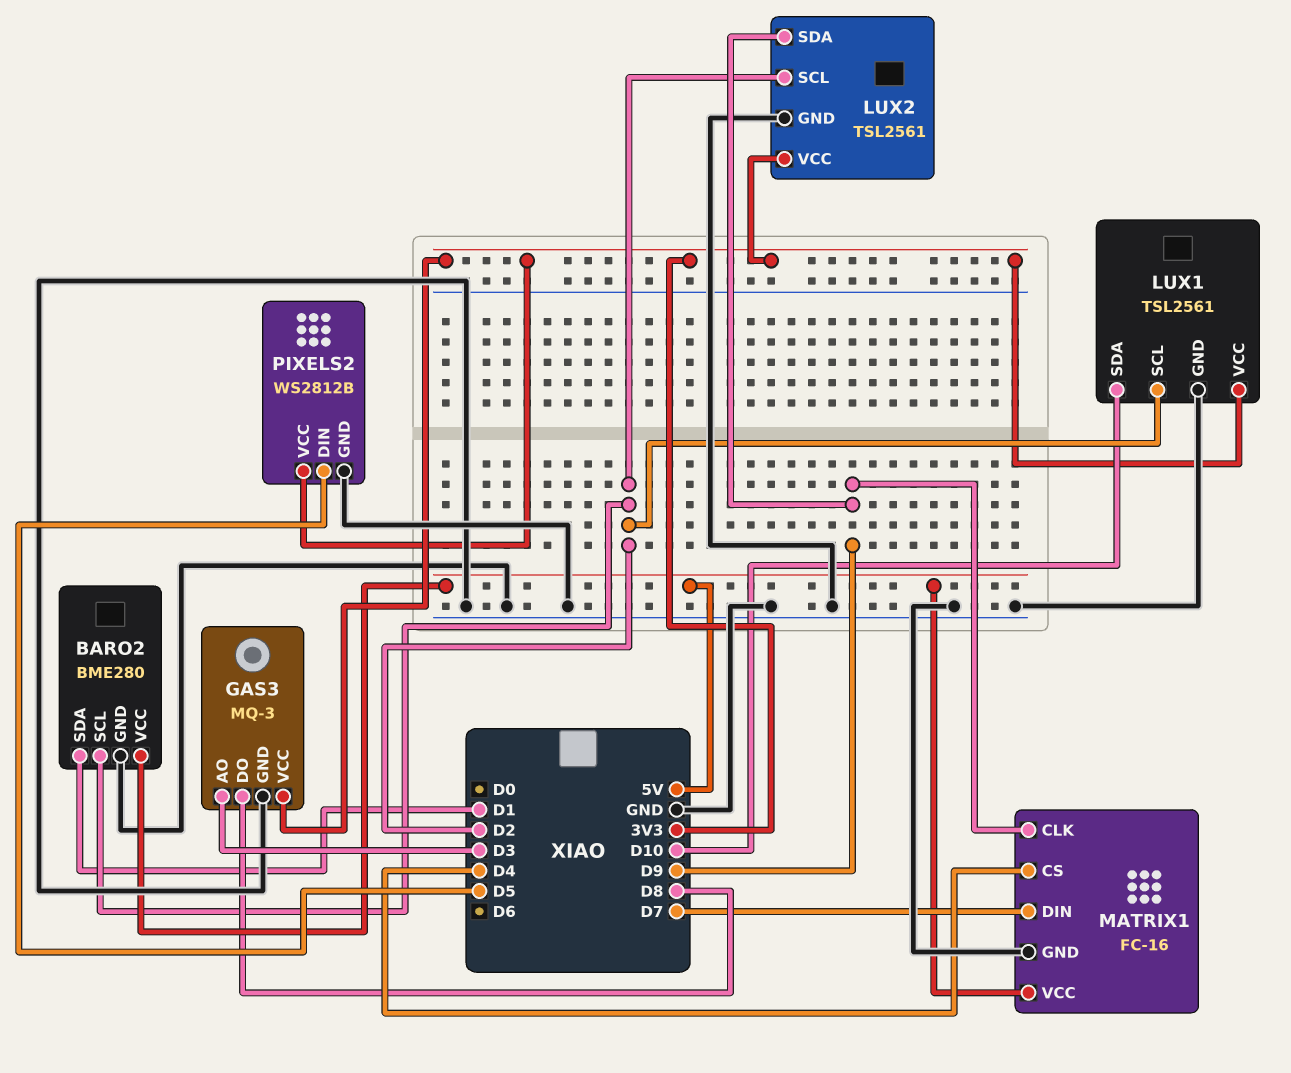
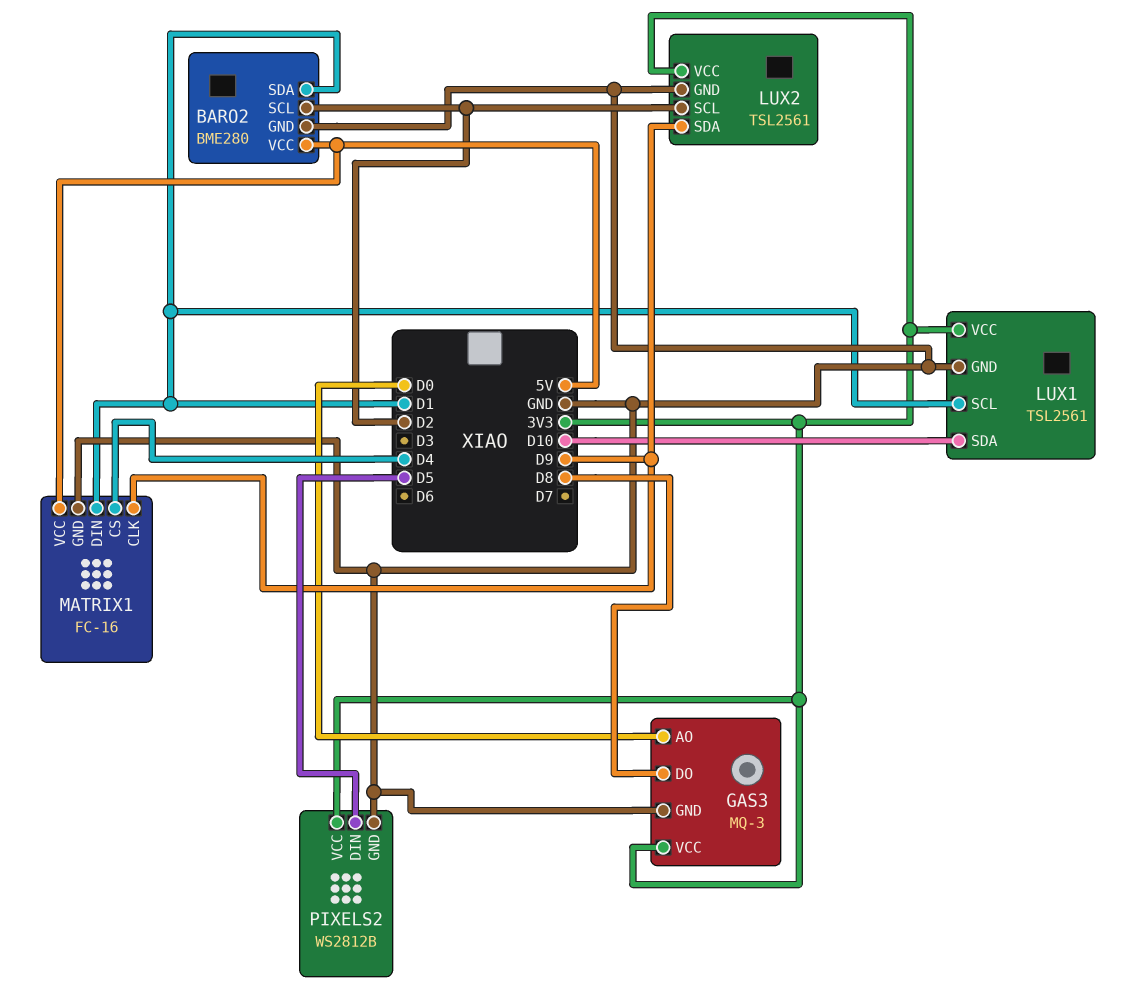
GAS3 pin AO: D3 -> D0
LUX1 pin SCL: D2 -> D1
MATRIX1 pin DIN: D7 -> D1

